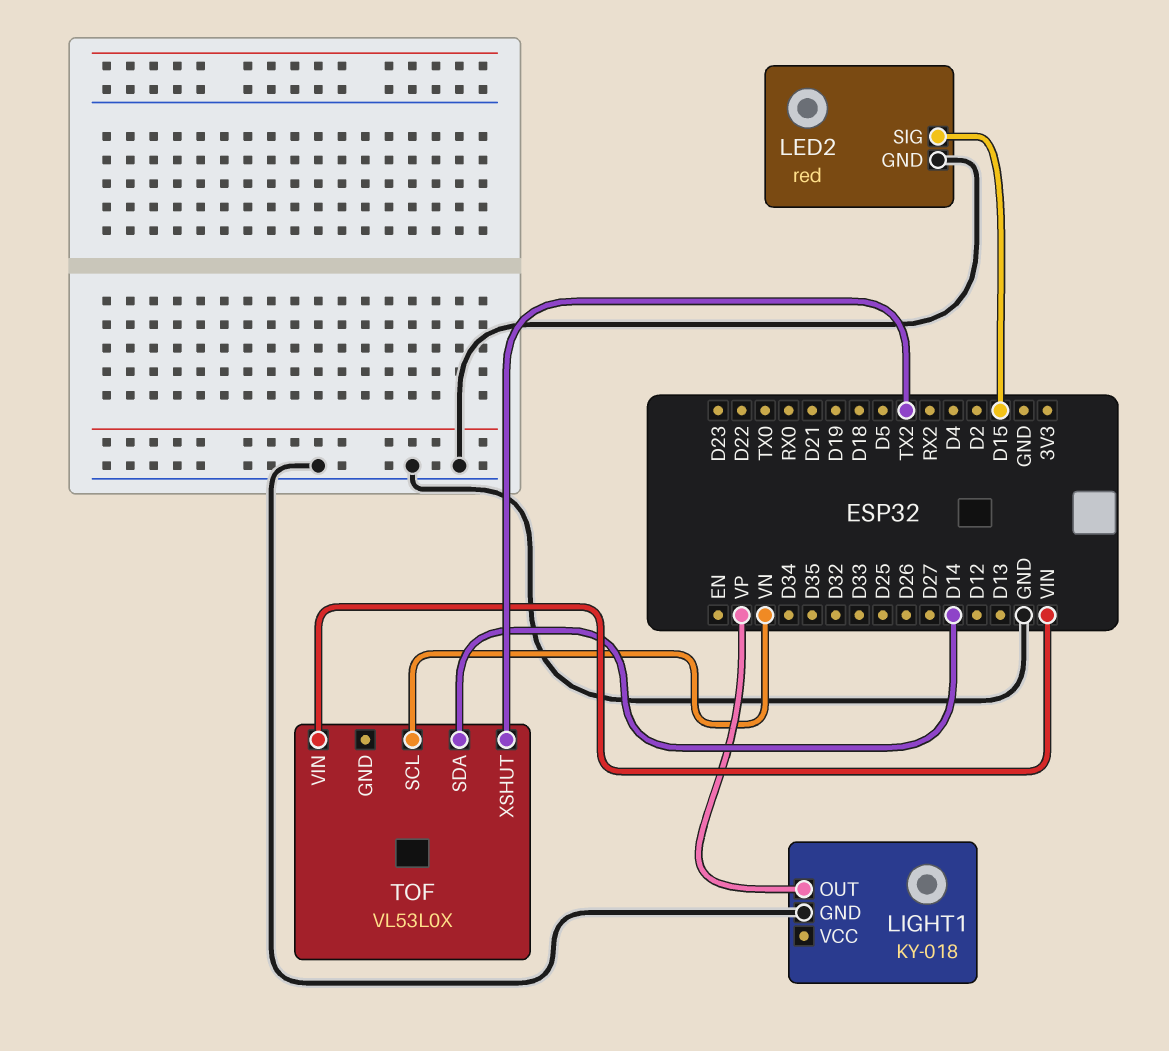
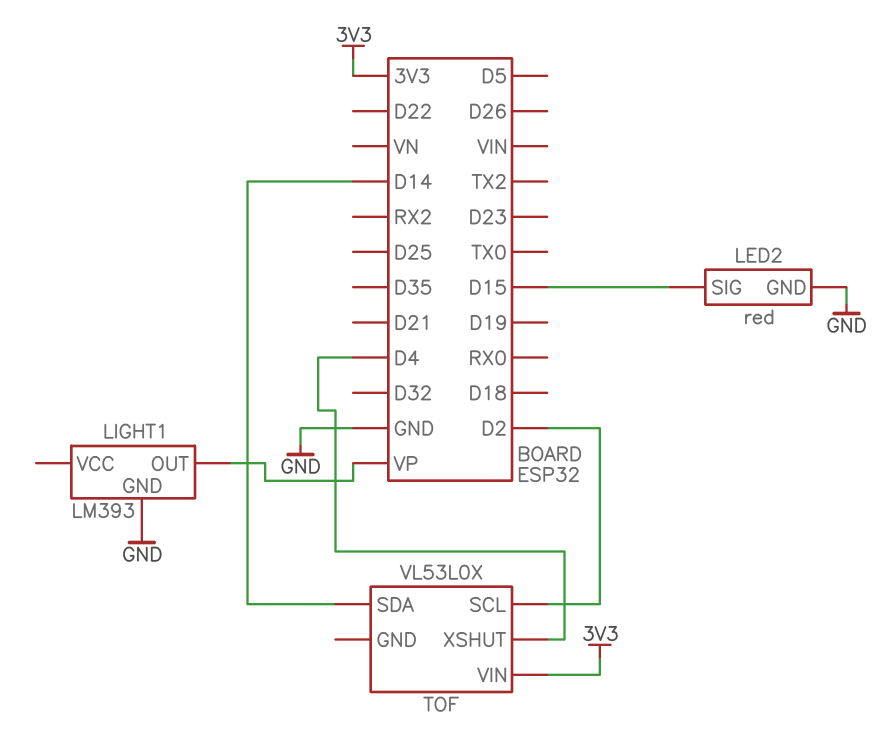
LIGHT1: KY-018 -> LM393
TOF pin SCL: VN -> D2
TOF pin VIN: VIN -> 3V3
TOF pin XSHUT: TX2 -> D4

